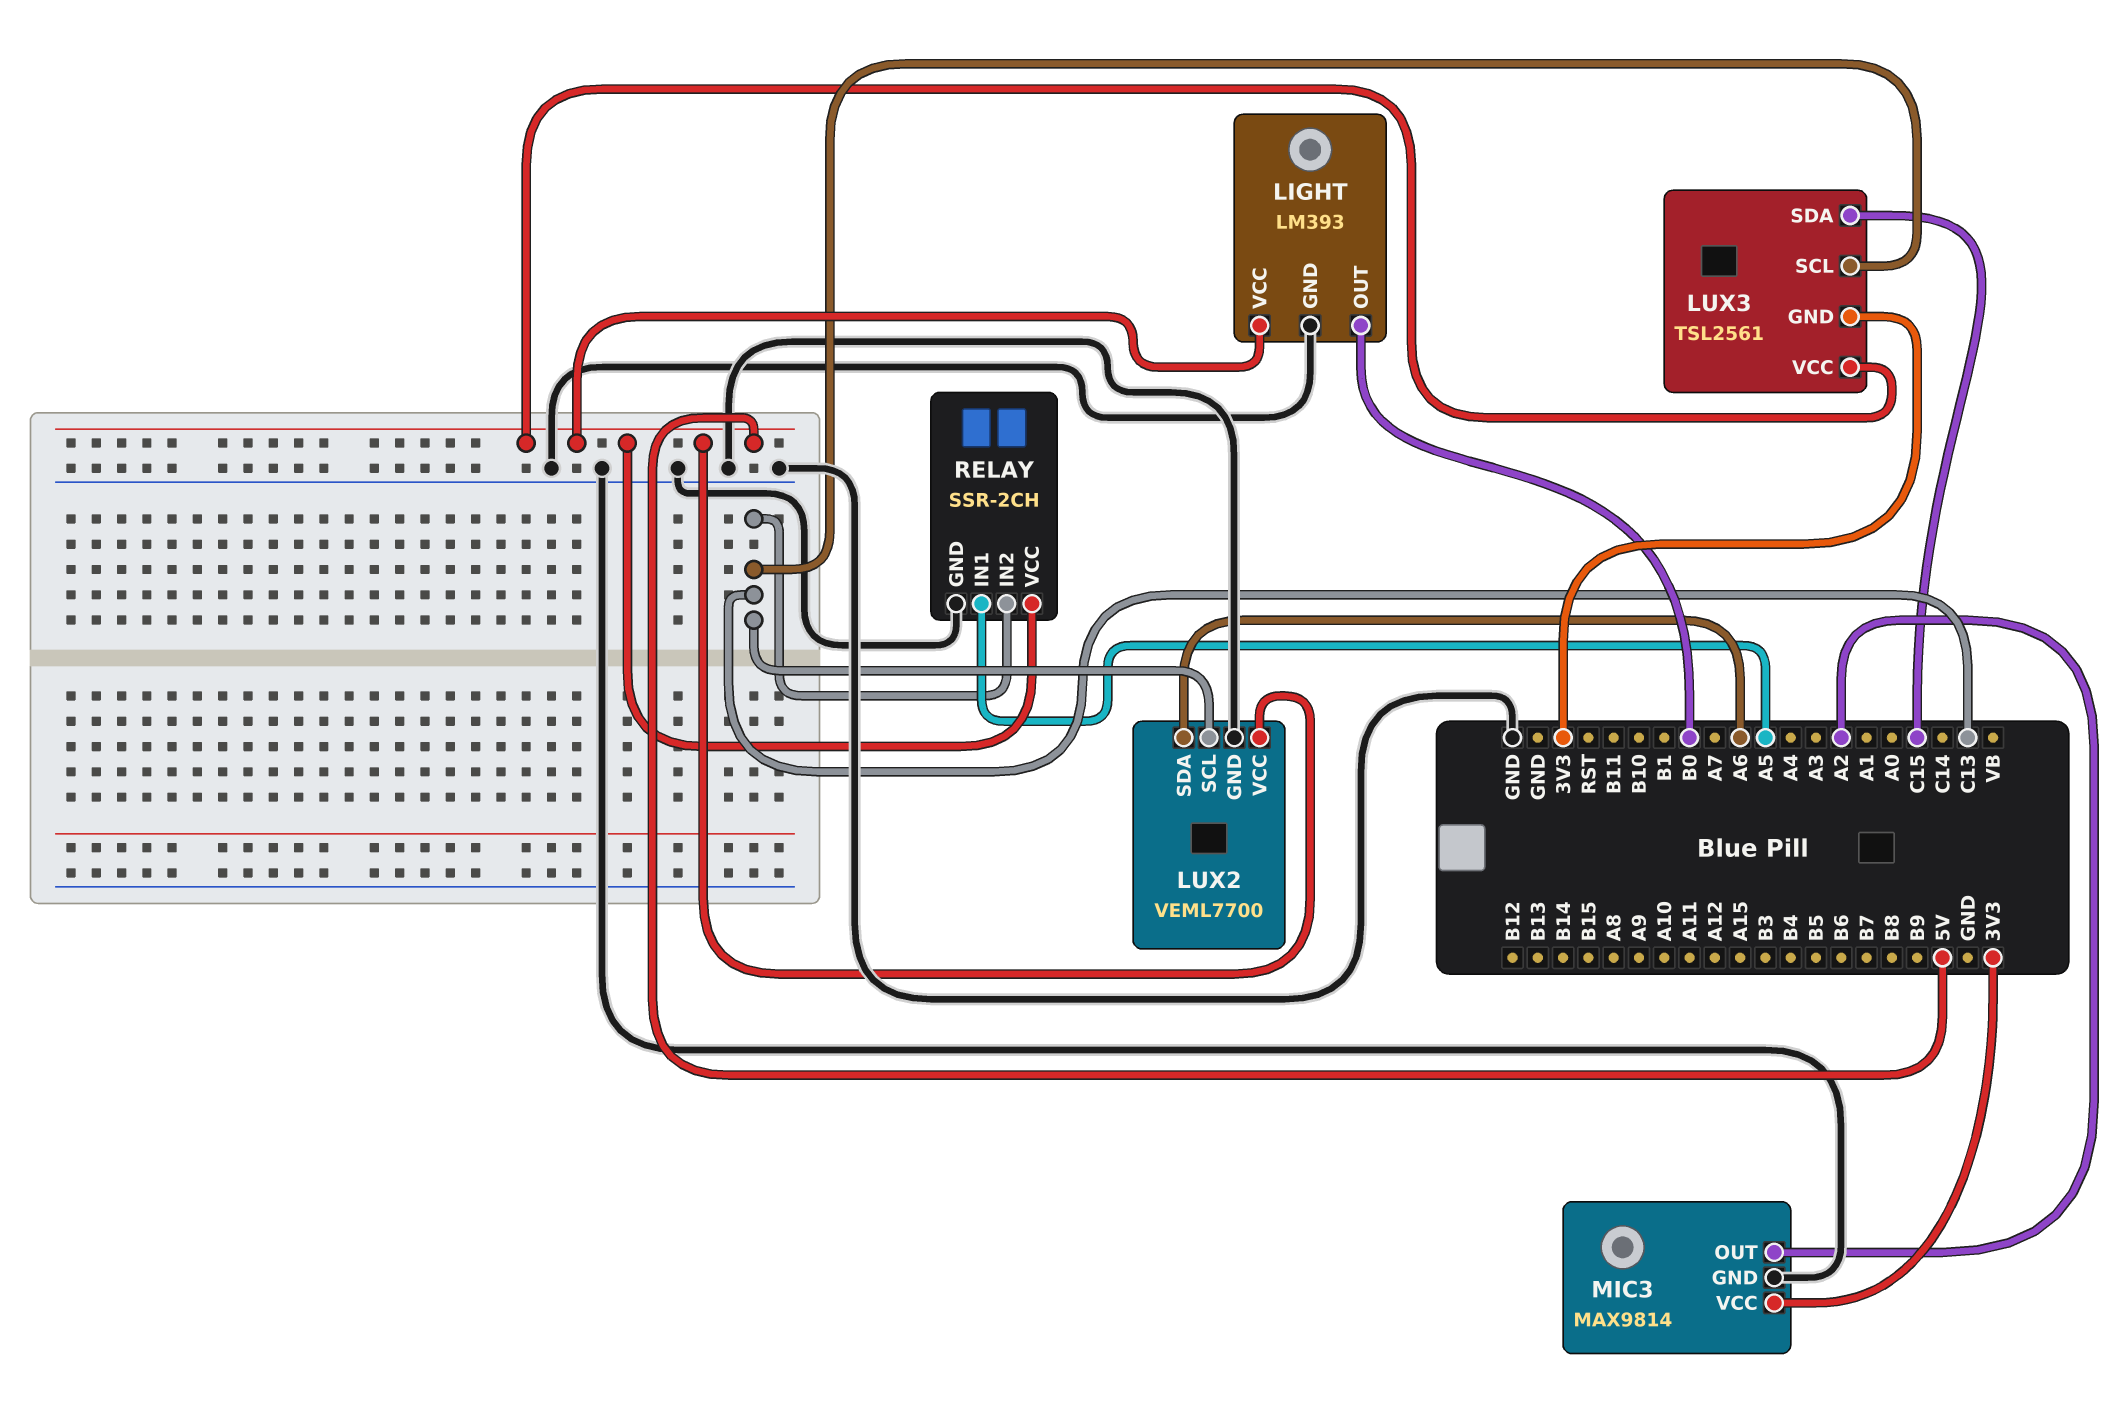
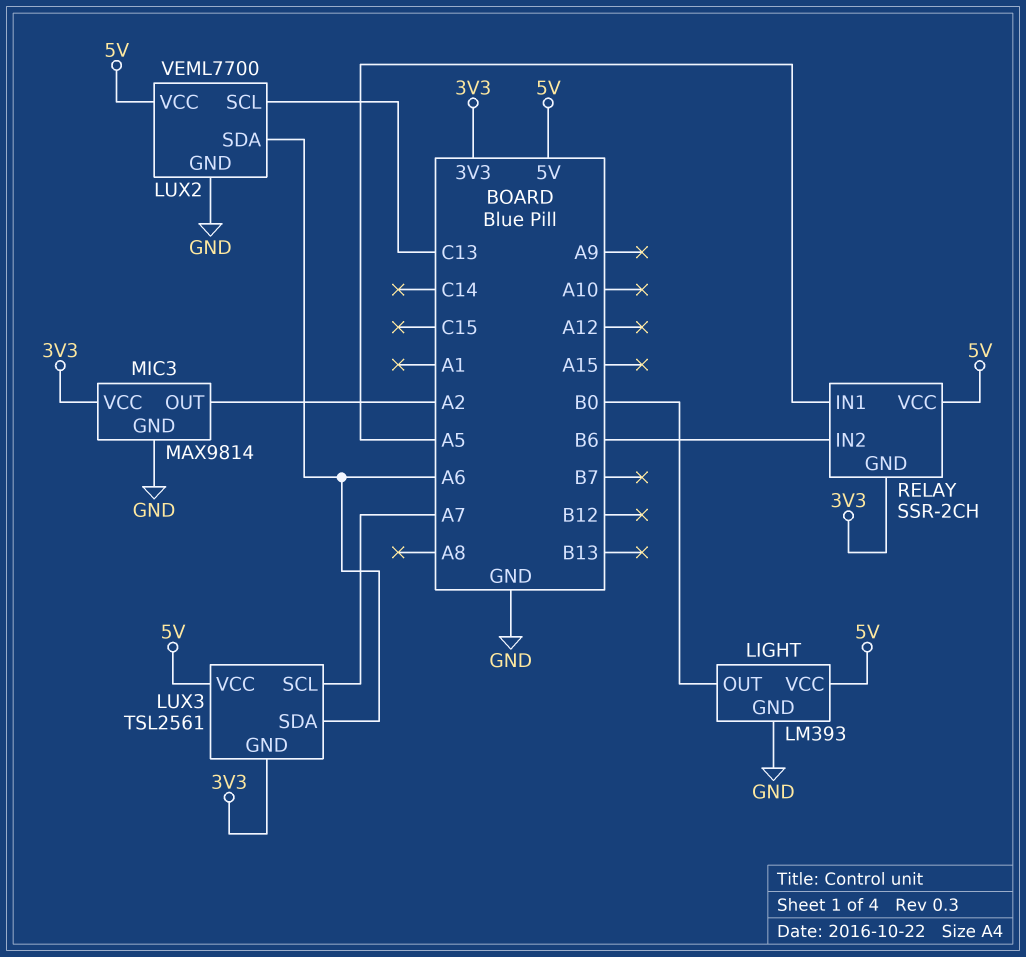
LUX3 pin SCL: C13 -> A7
LUX3 pin SDA: C15 -> A6
RELAY pin GND: GND -> 3V3
RELAY pin IN2: C13 -> B6

